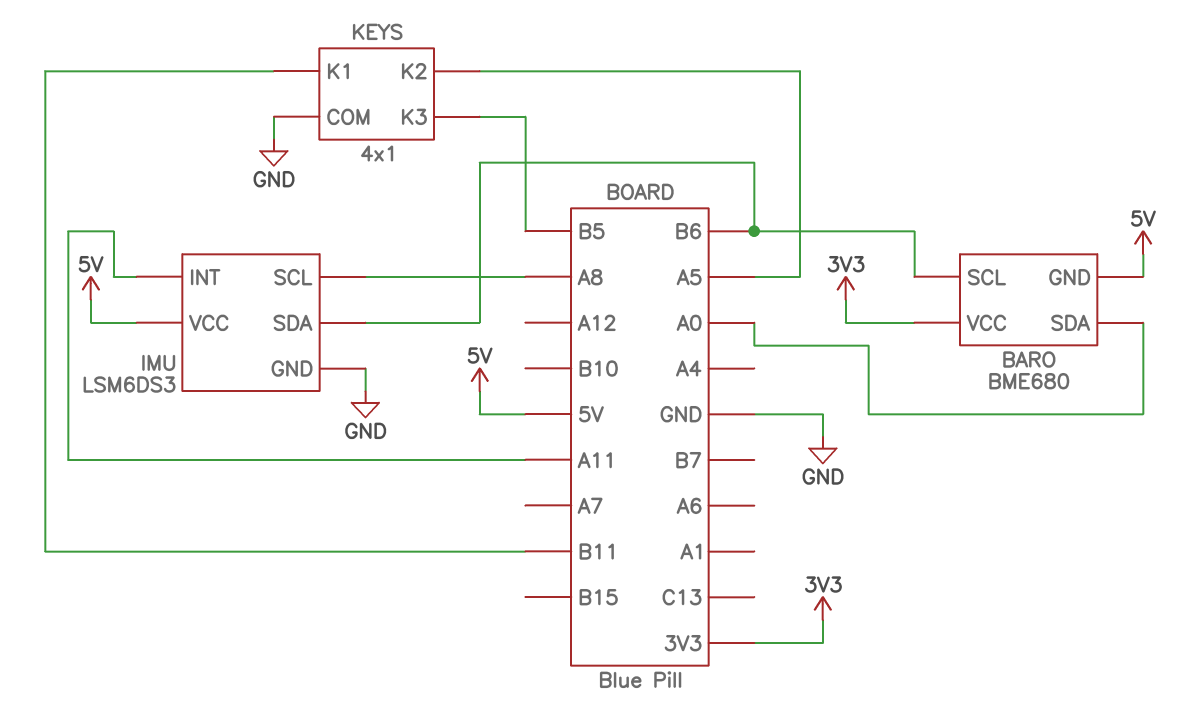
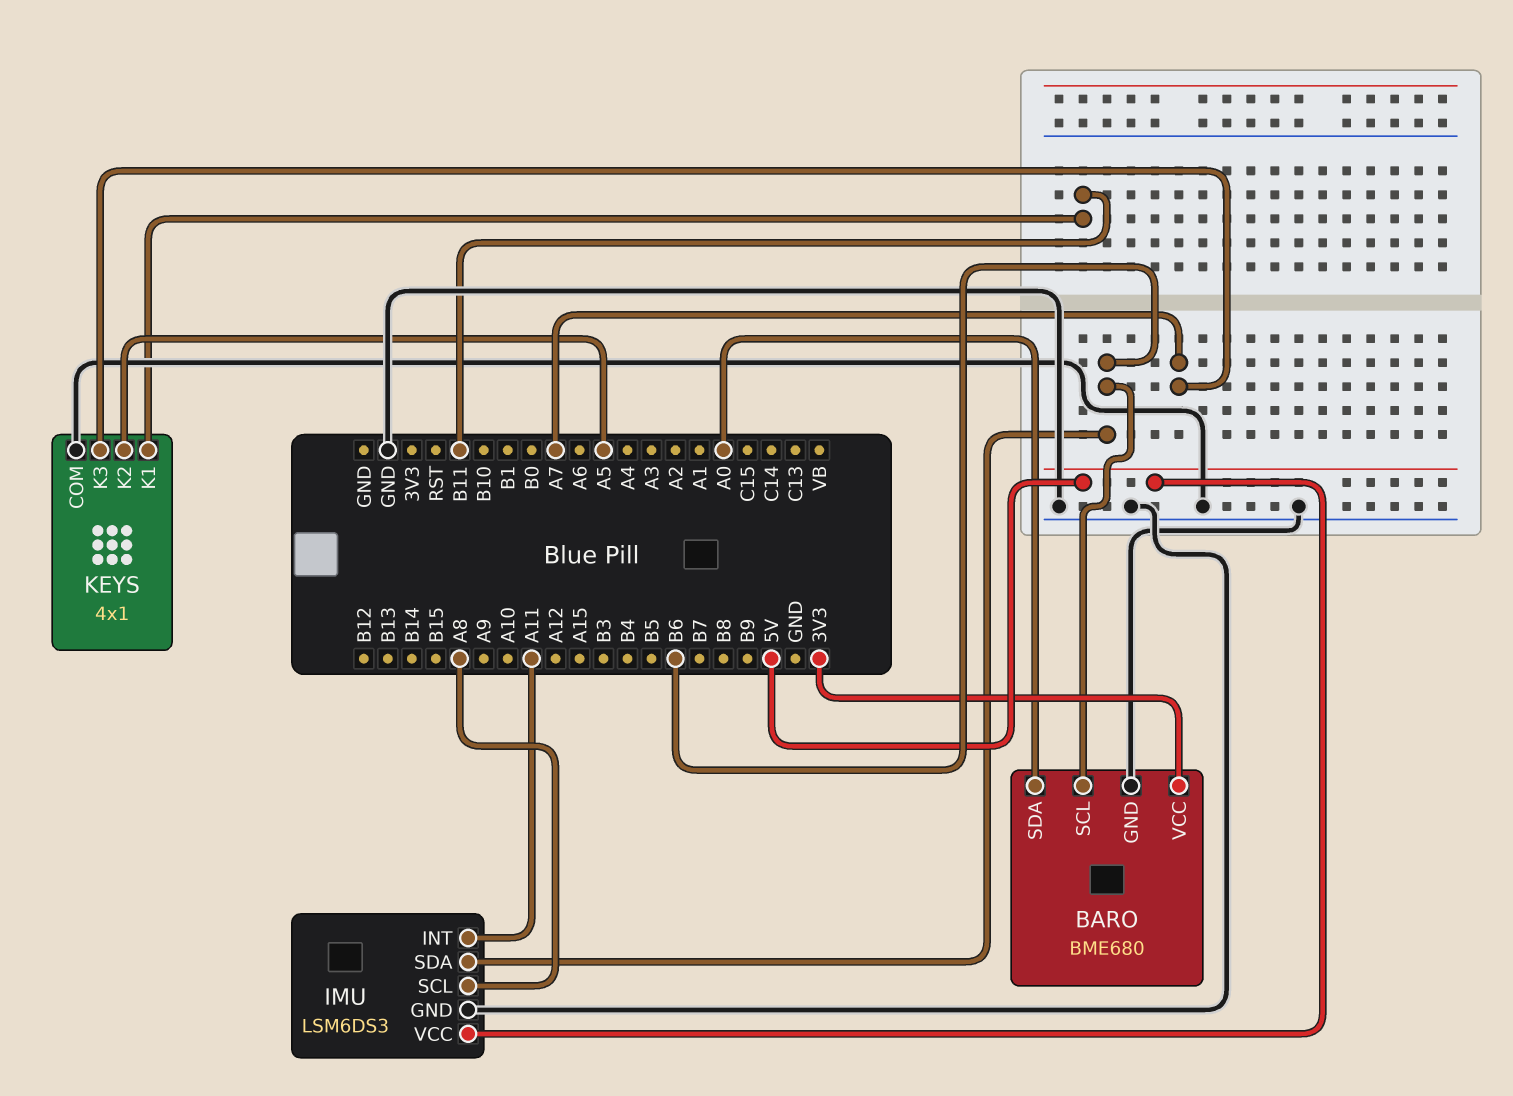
BARO pin GND: 5V -> GND
KEYS pin K3: B5 -> A7

